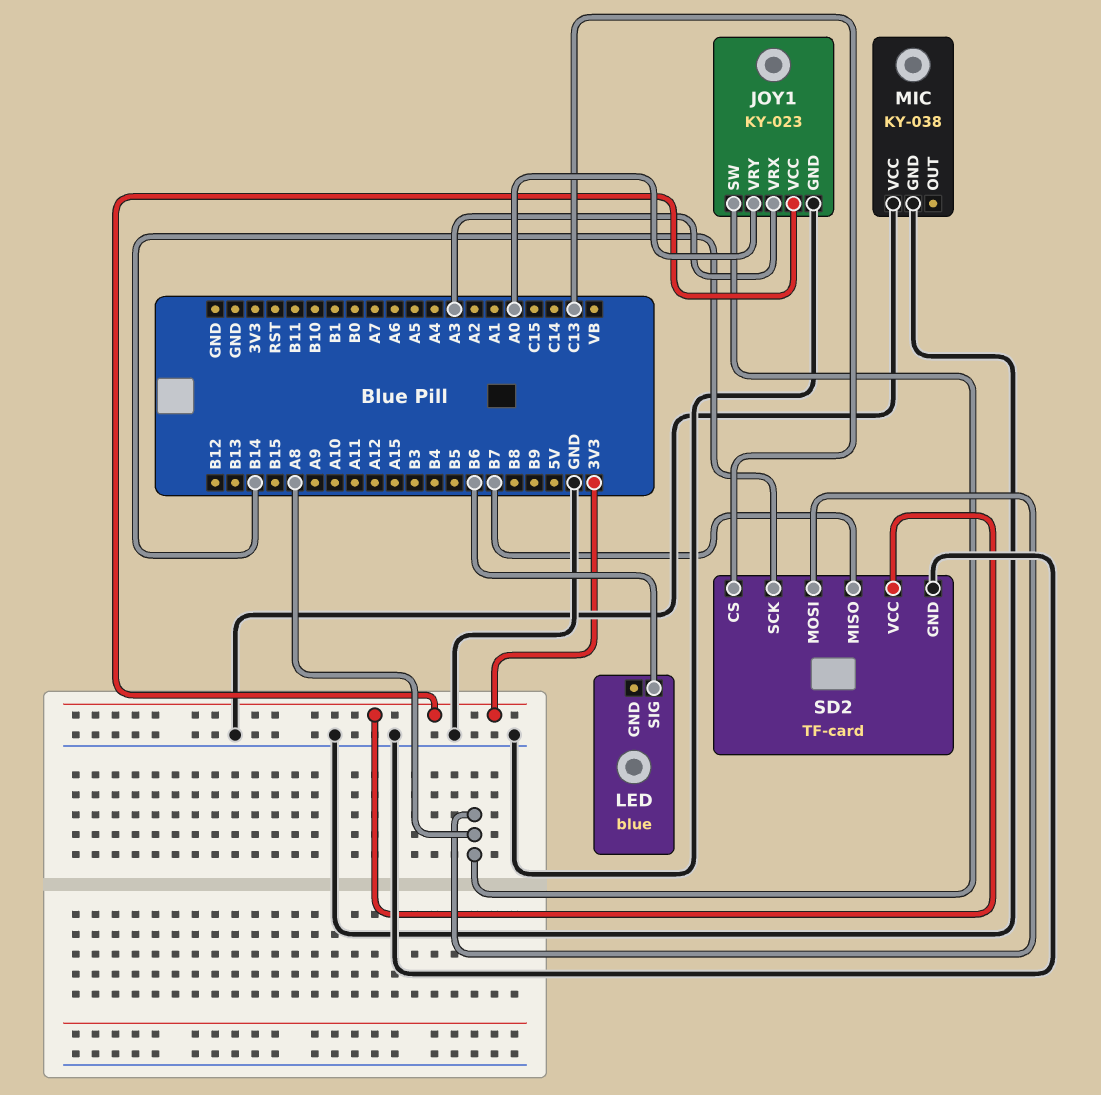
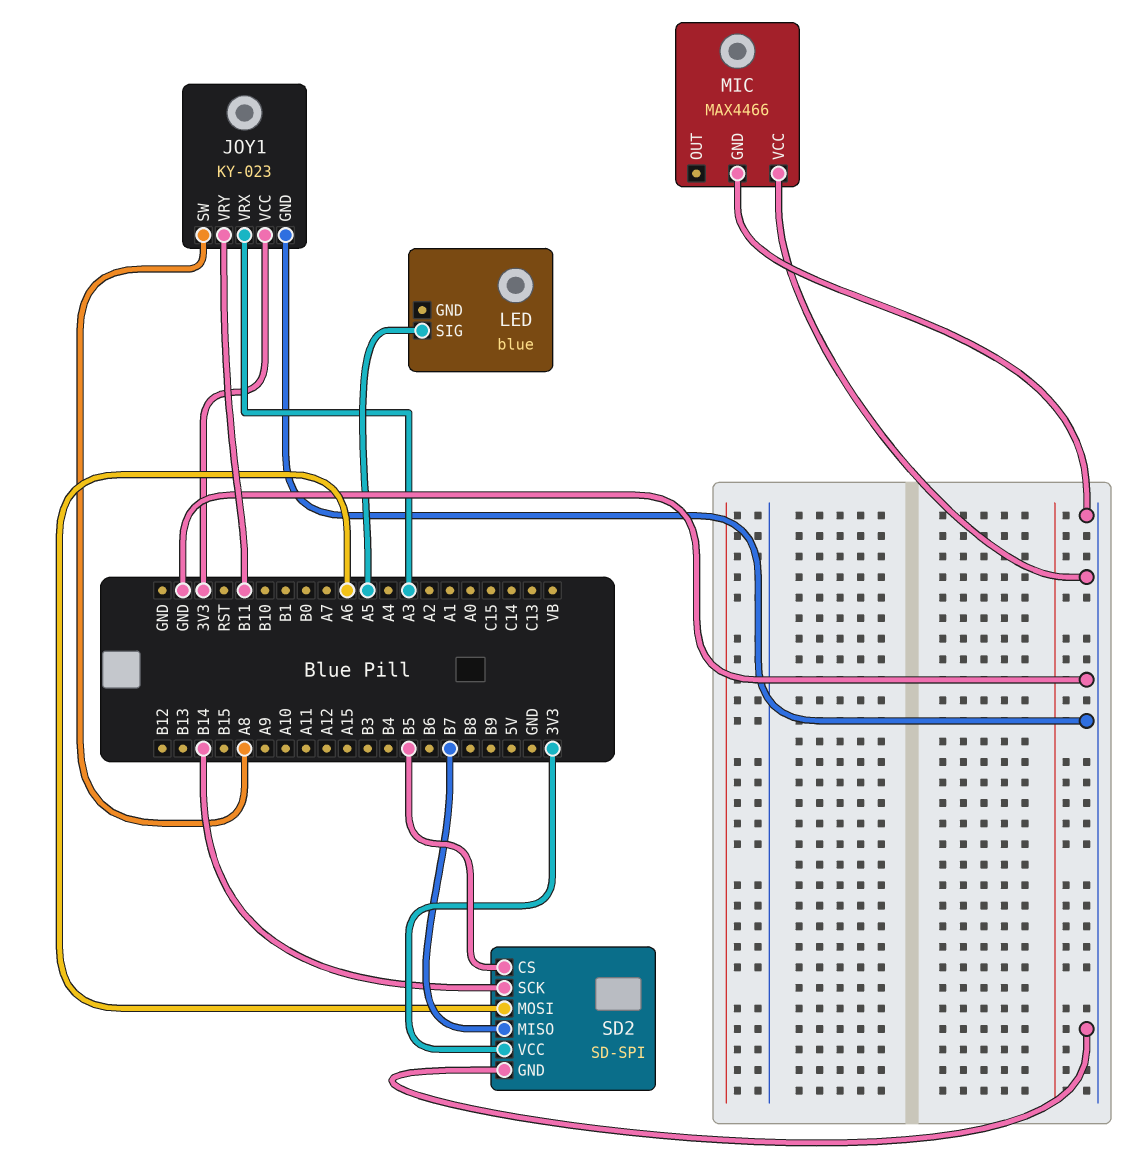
JOY1 pin VRY: A0 -> B11
LED pin SIG: B6 -> A5
MIC: KY-038 -> MAX4466
SD2: TF-card -> SD-SPI
SD2 pin CS: C13 -> B5
SD2 pin MOSI: A8 -> A6

